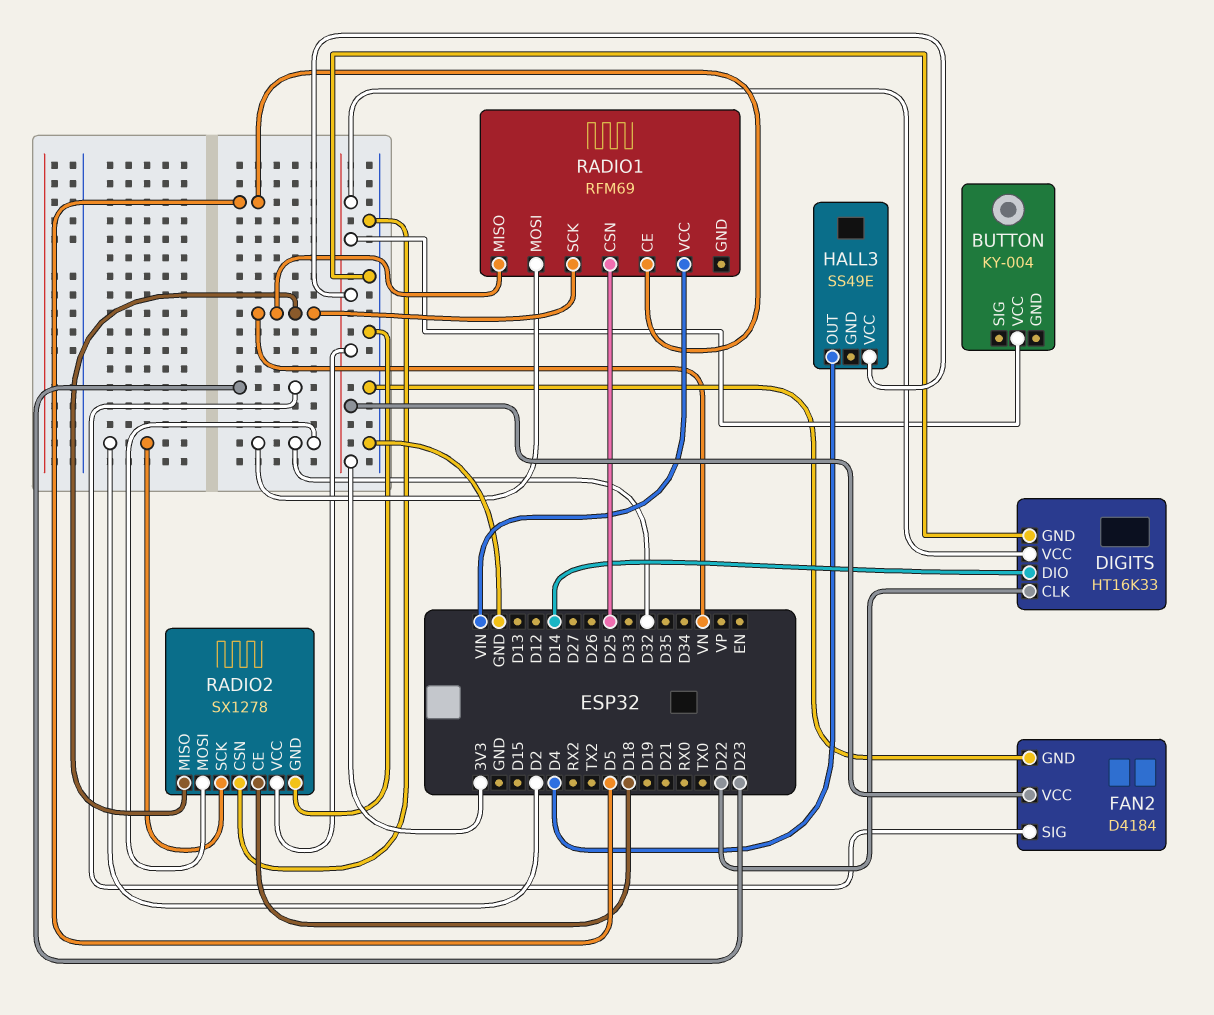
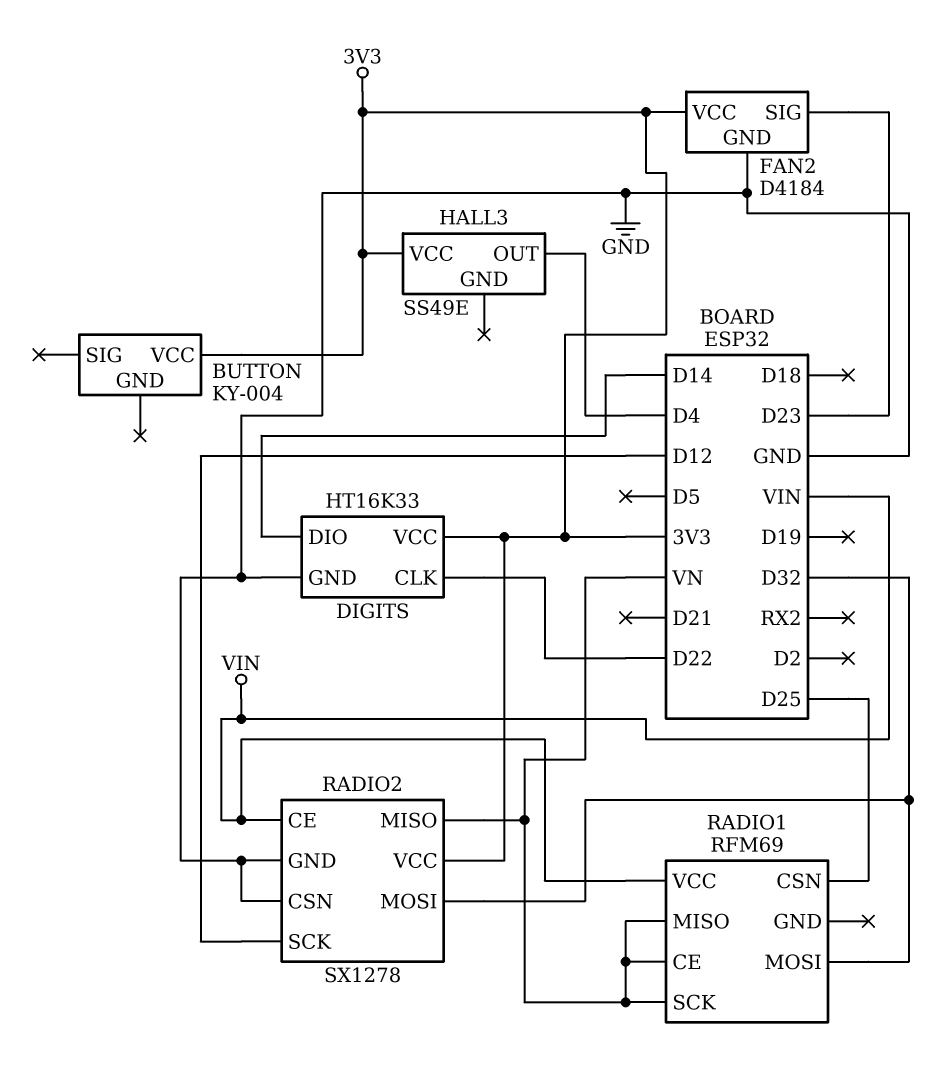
RADIO1 pin CE: D5 -> VN
RADIO2 pin CE: D18 -> VIN
RADIO2 pin SCK: D2 -> D12

